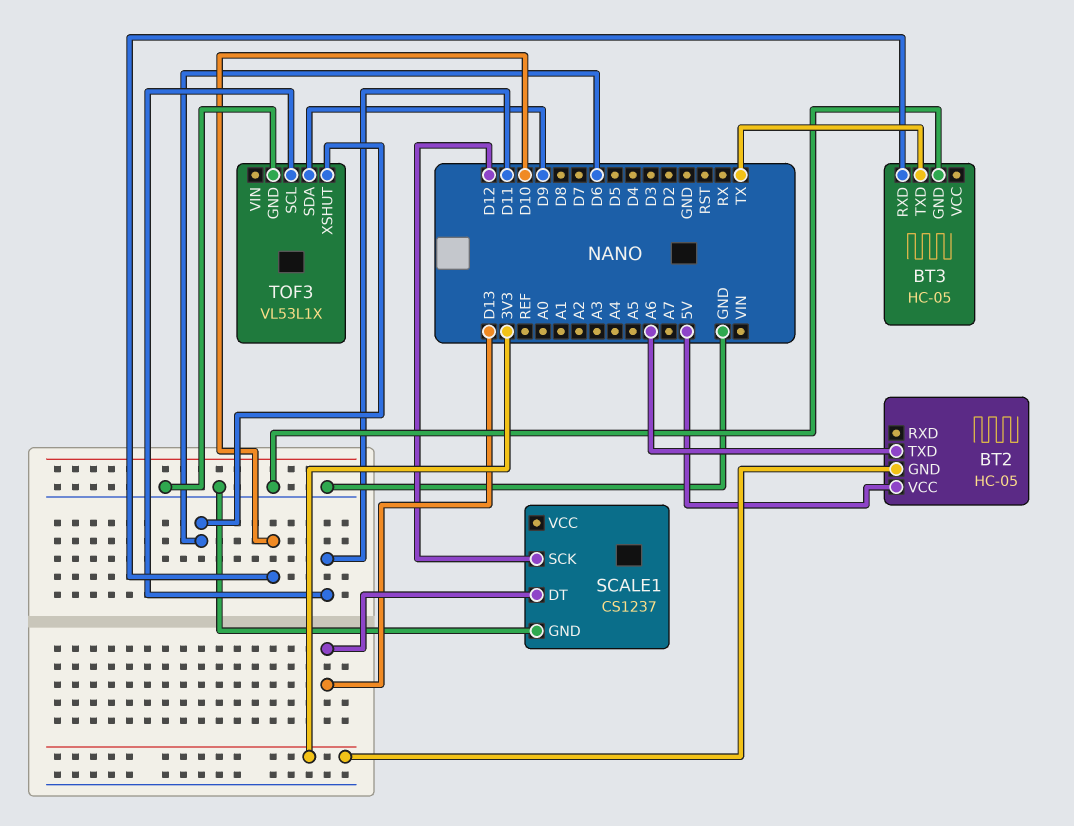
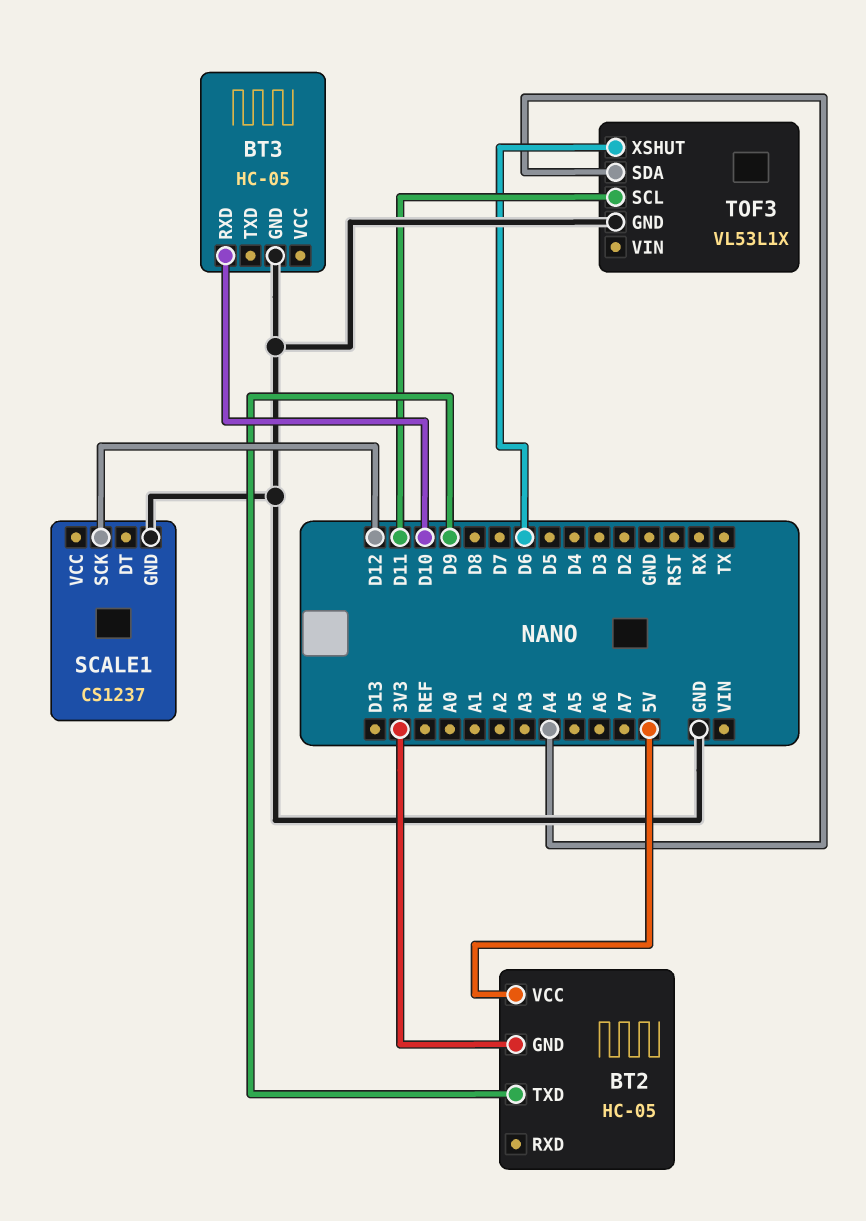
BT2 pin TXD: A6 -> D9
BT3 pin TXD: TX -> none
SCALE1 pin DT: D13 -> none
TOF3 pin SDA: D9 -> A4

